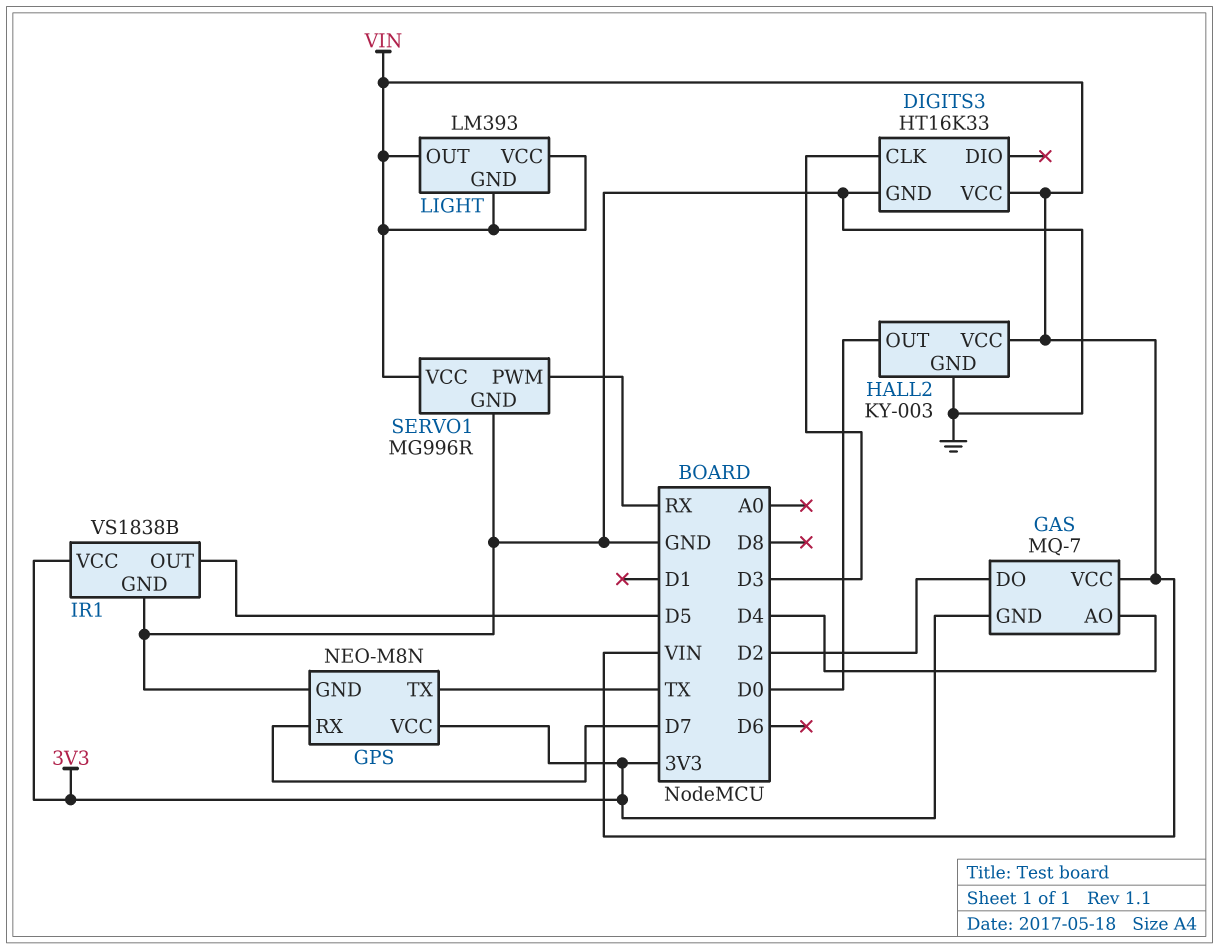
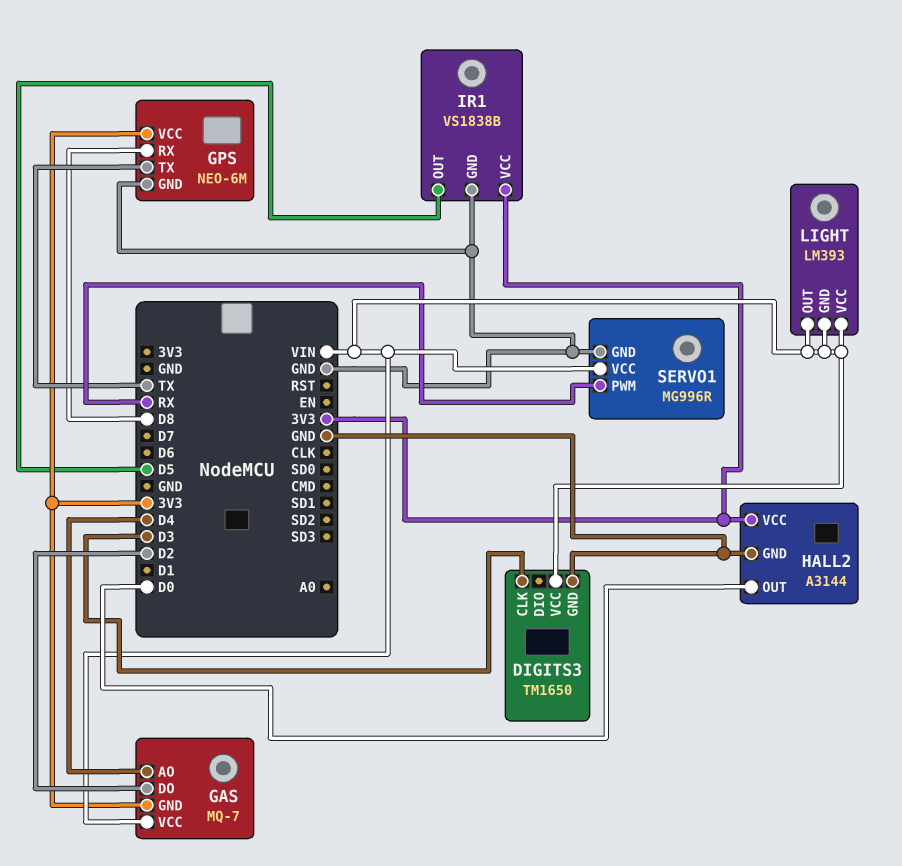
DIGITS3: HT16K33 -> TM1650
GPS: NEO-M8N -> NEO-6M
GPS pin RX: D7 -> D8
HALL2: KY-003 -> A3144
HALL2 pin VCC: VIN -> 3V3

